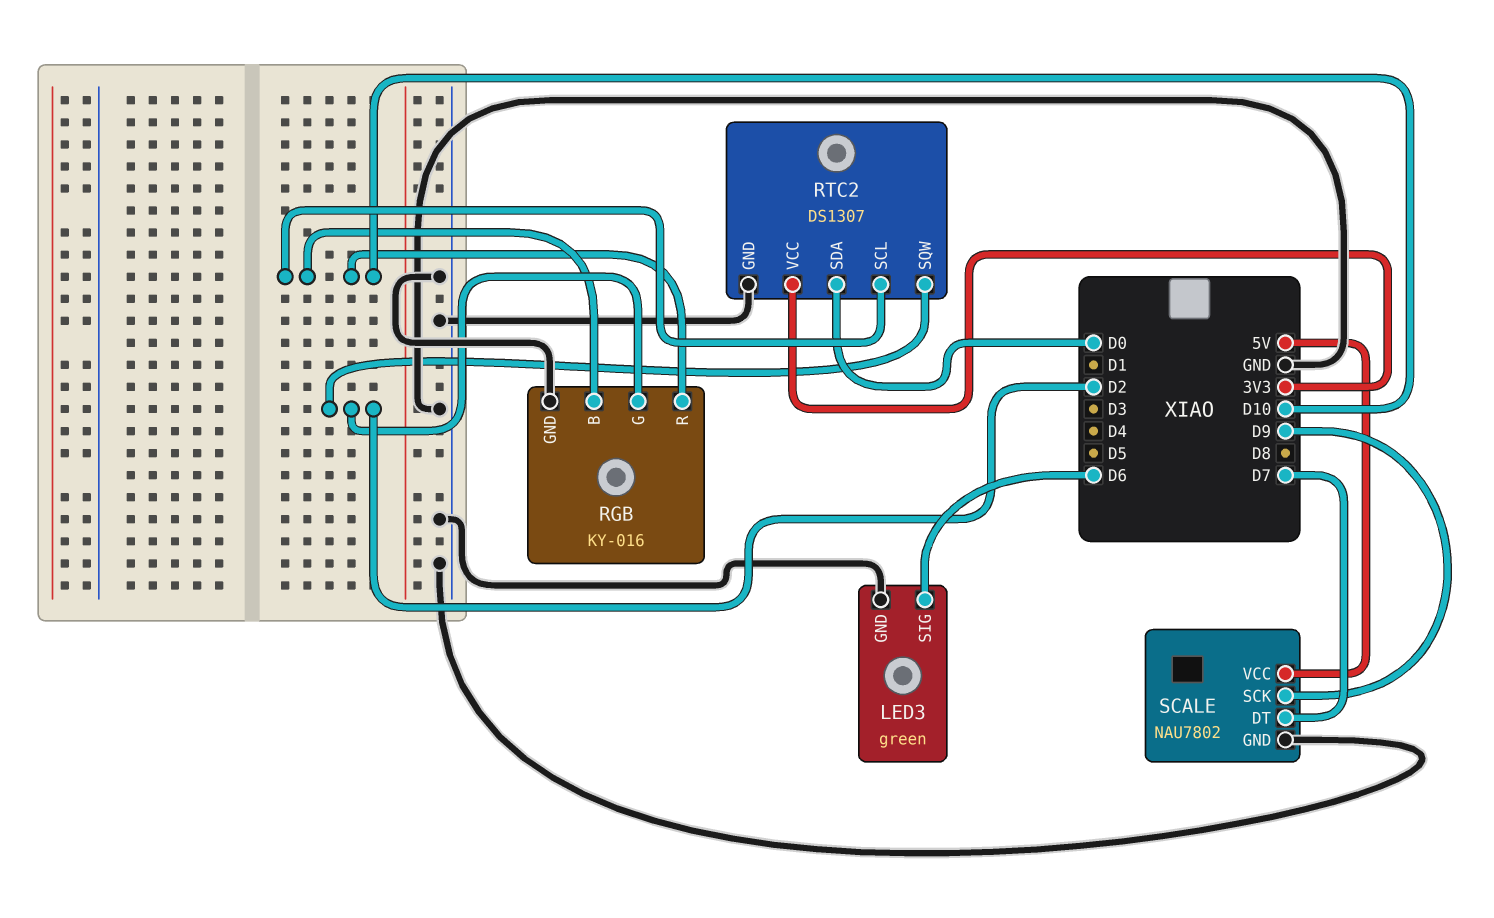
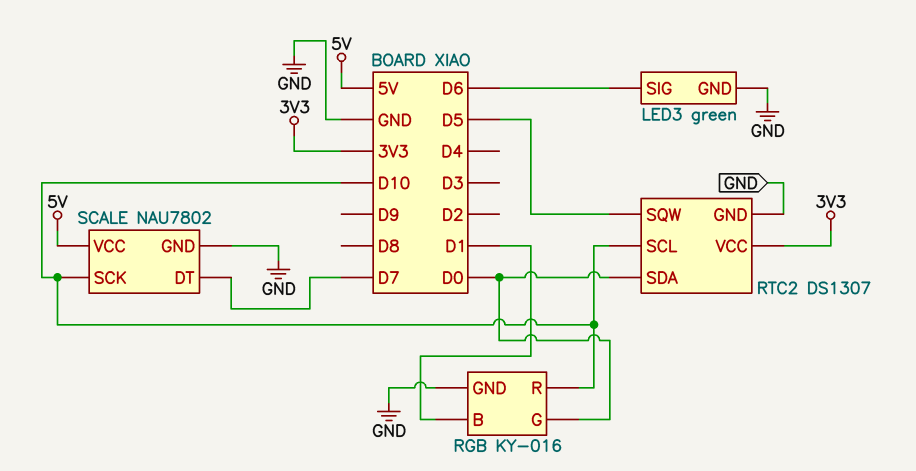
RGB pin B: D10 -> D1
RGB pin G: D2 -> D0
RTC2 pin SQW: D2 -> D5
SCALE pin SCK: D9 -> D10

